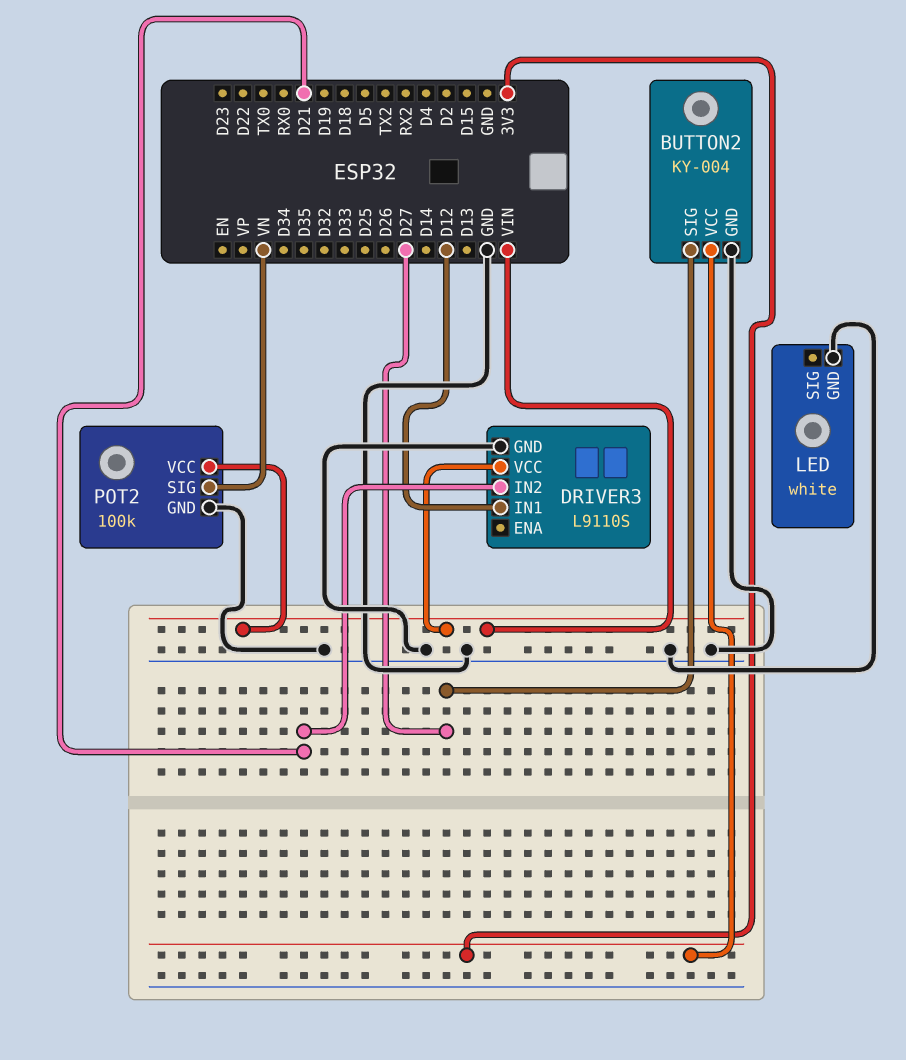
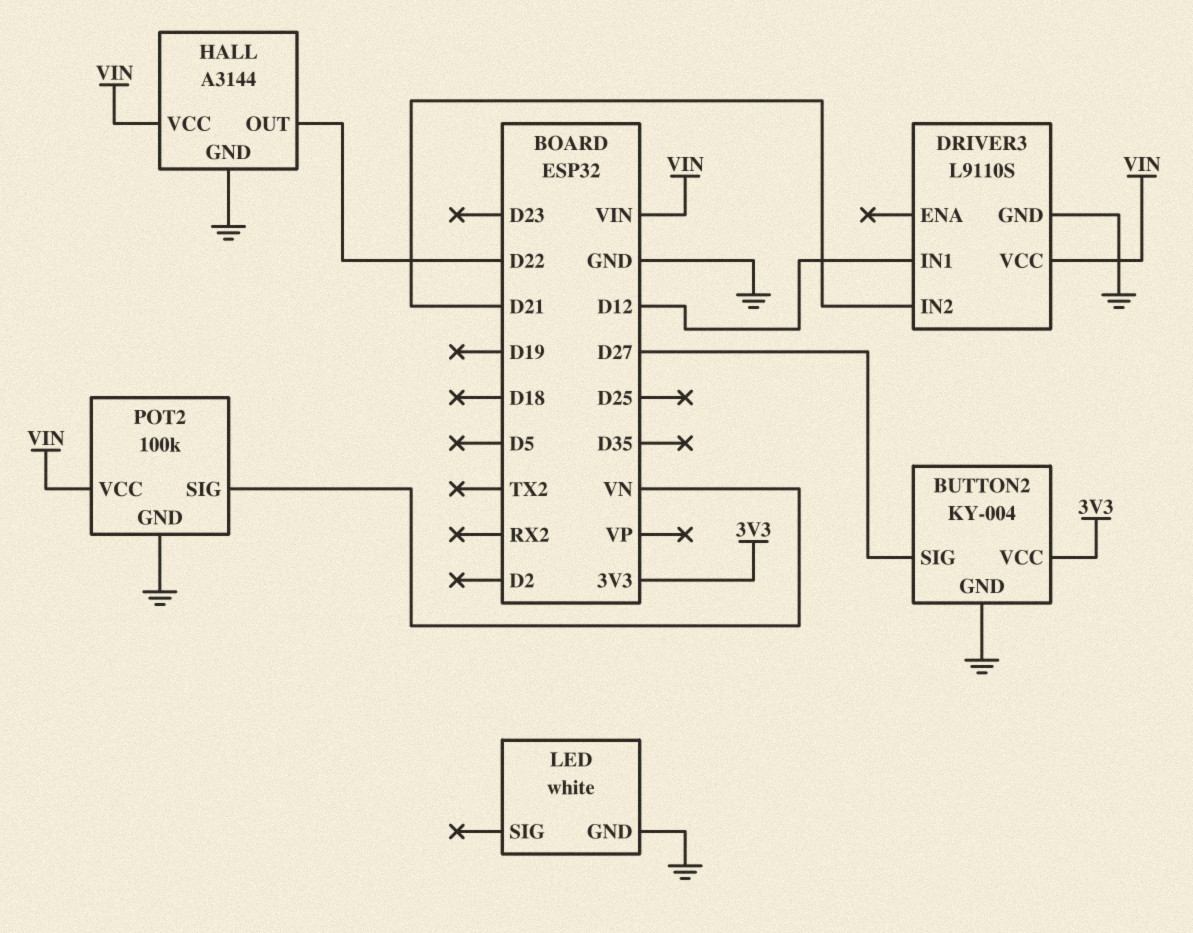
HALL: none -> A3144
HALL pin GND: none -> GND
HALL pin OUT: none -> D22
HALL pin VCC: none -> VIN

